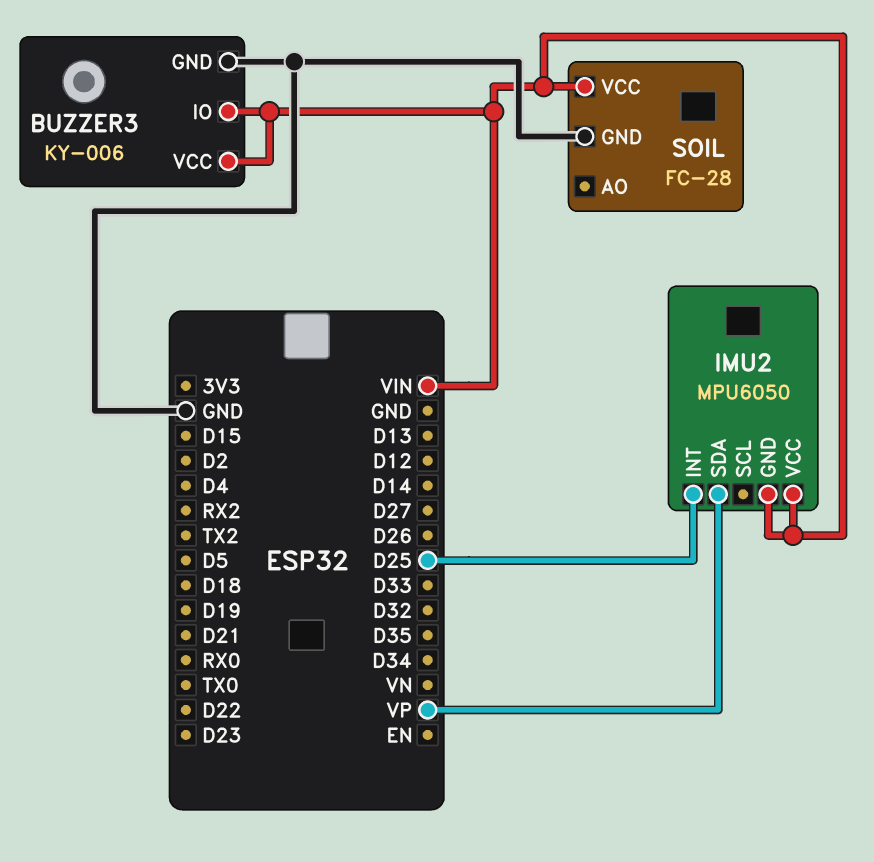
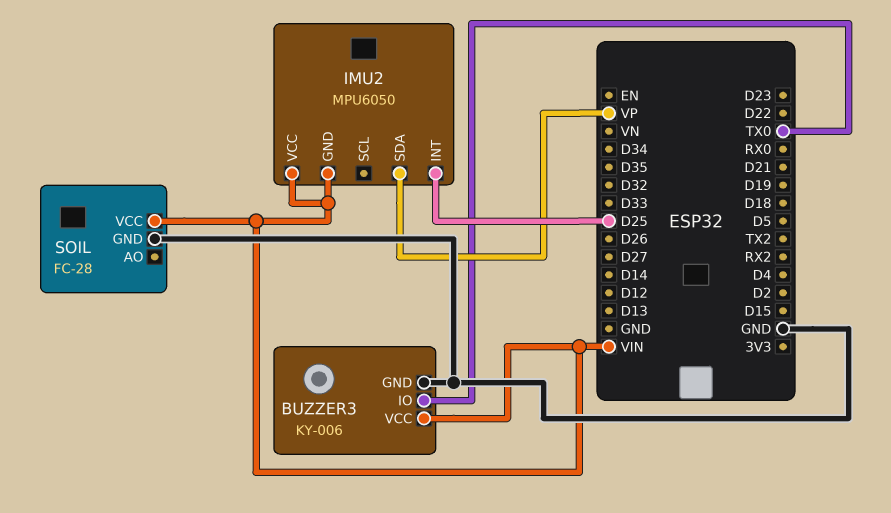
BUZZER3 pin IO: VIN -> TX0

